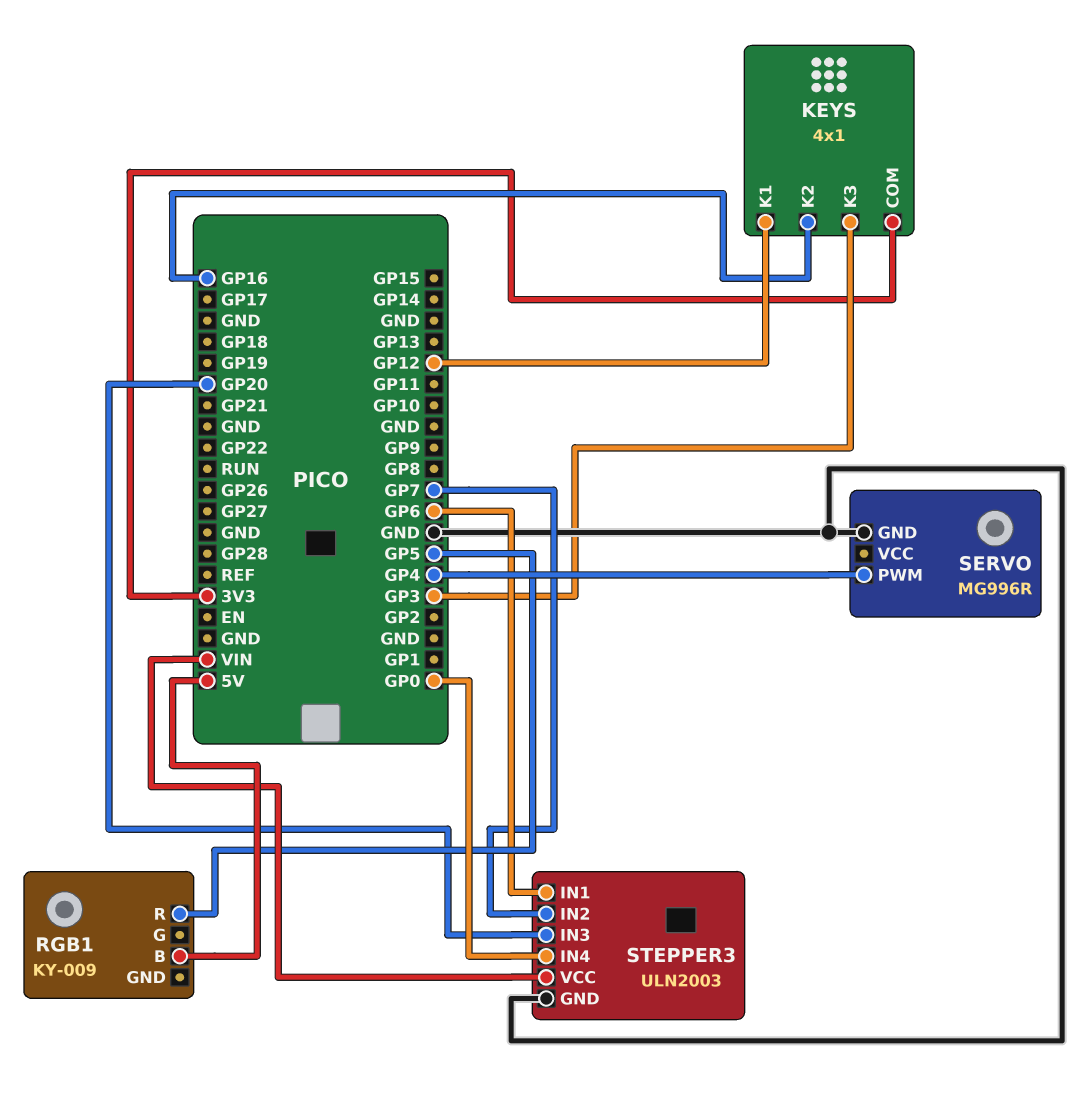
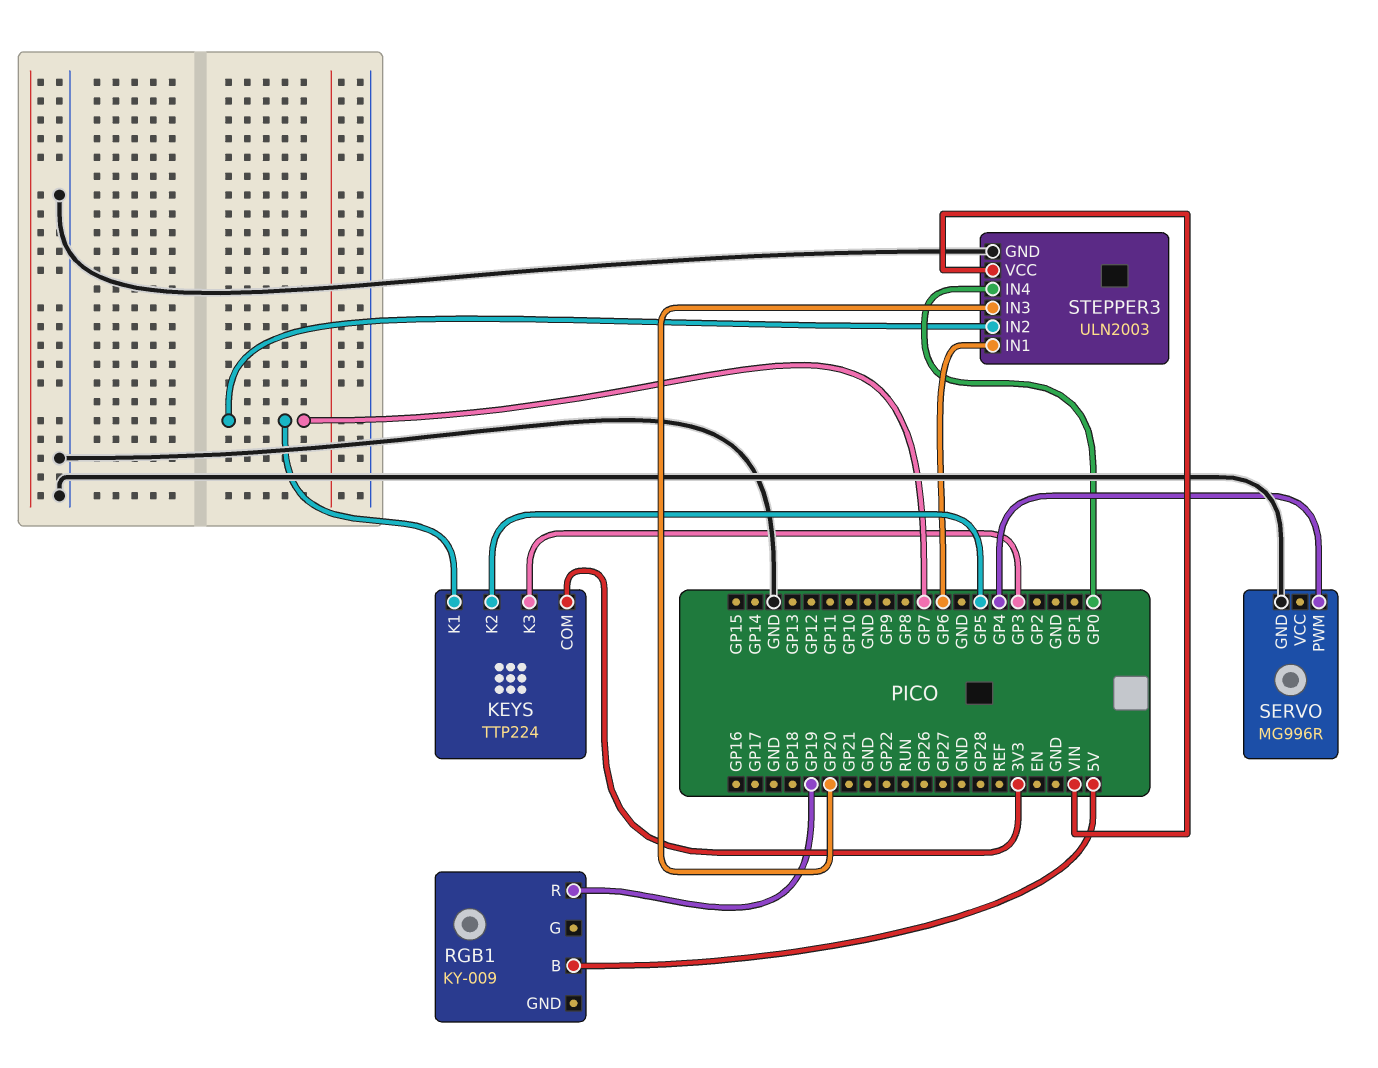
KEYS: 4x1 -> TTP224
KEYS pin K1: GP12 -> GP7
KEYS pin K2: GP16 -> GP5
RGB1 pin R: GP5 -> GP19

